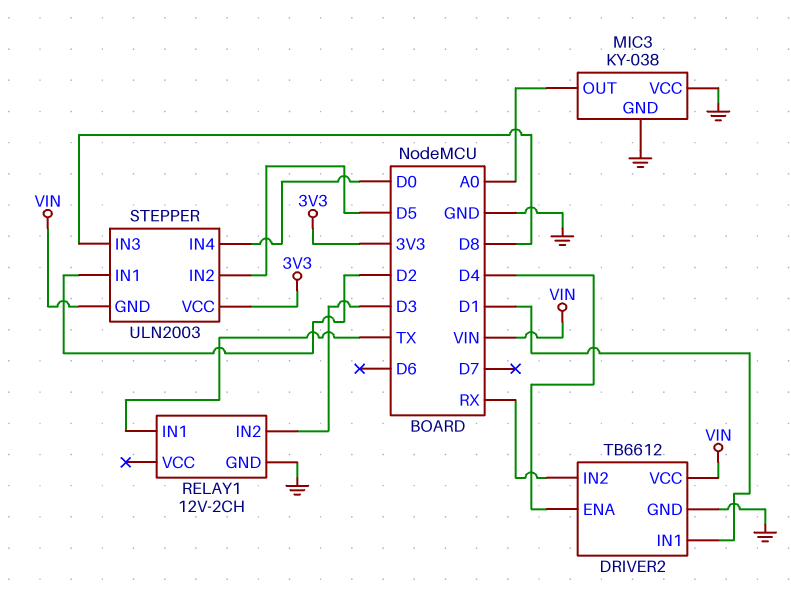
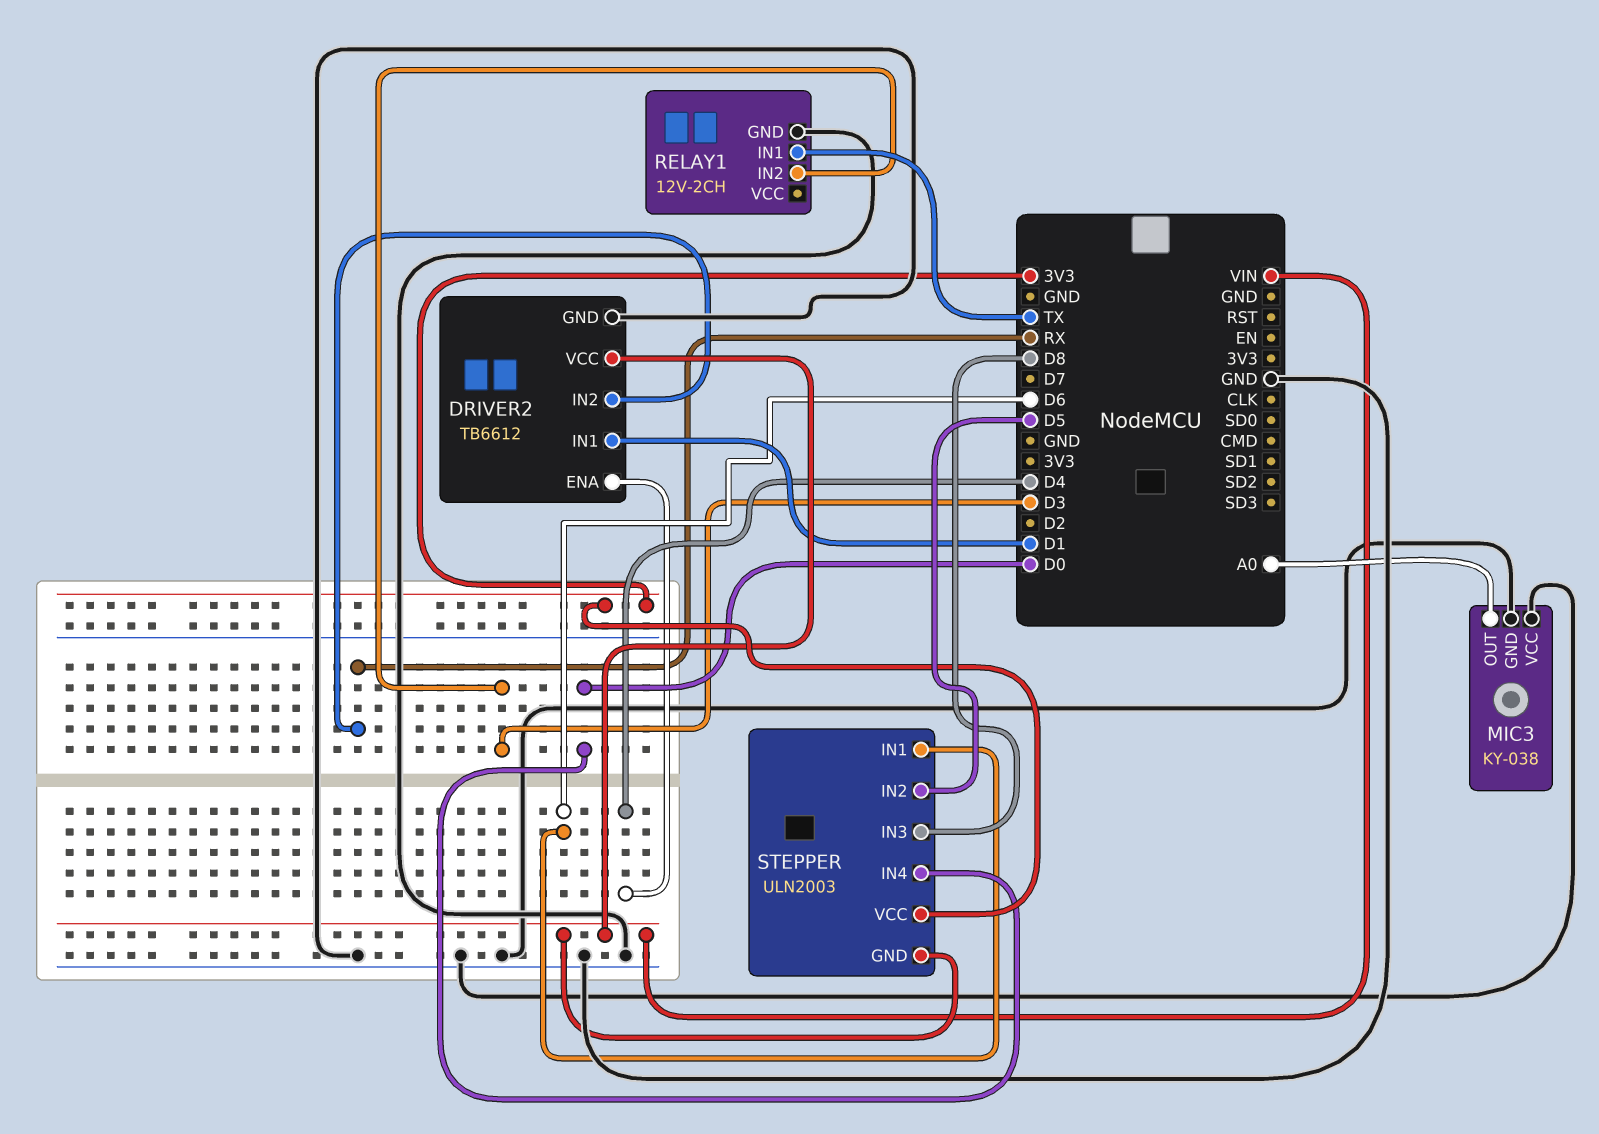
STEPPER pin IN1: D2 -> D6

